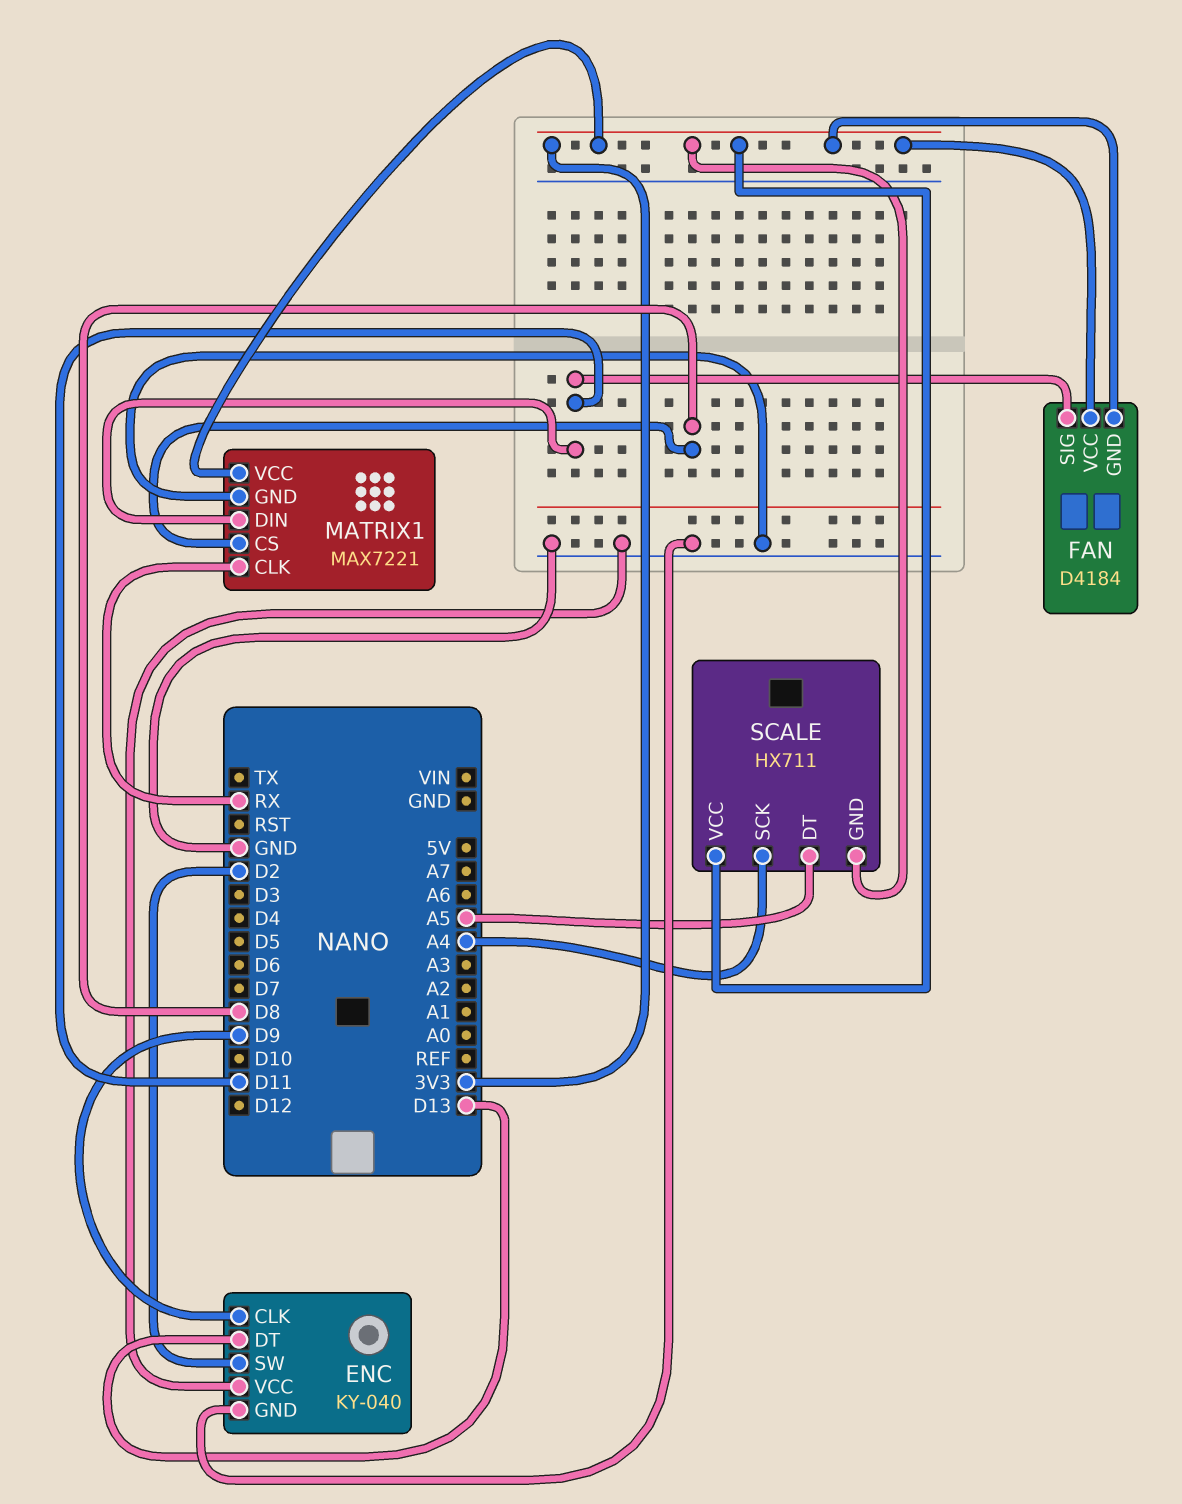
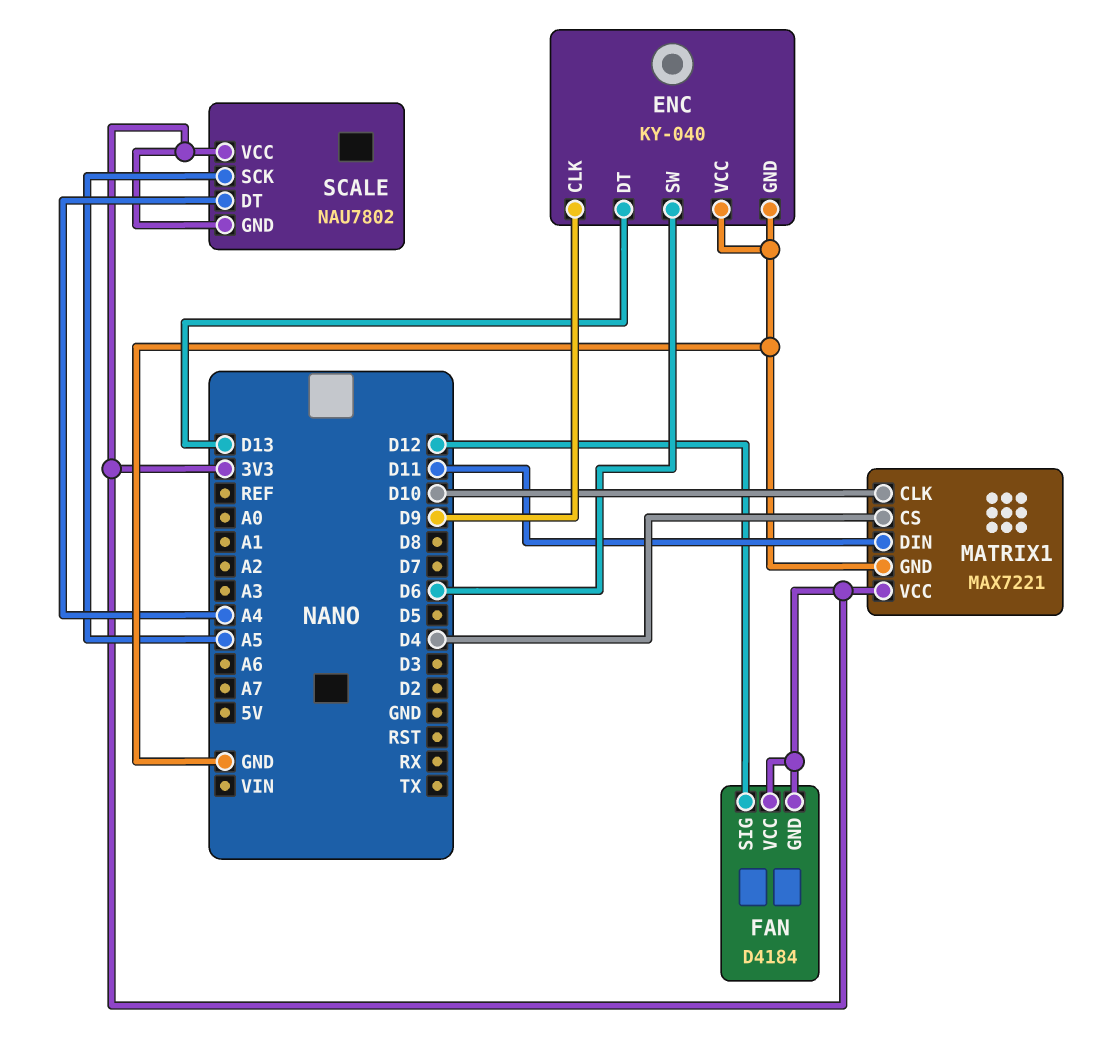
ENC pin SW: D2 -> D6
FAN pin SIG: D11 -> D12
MATRIX1 pin CLK: RX -> D10
MATRIX1 pin CS: D8 -> D4
SCALE: HX711 -> NAU7802
SCALE pin DT: A5 -> A4
SCALE pin SCK: A4 -> A5

